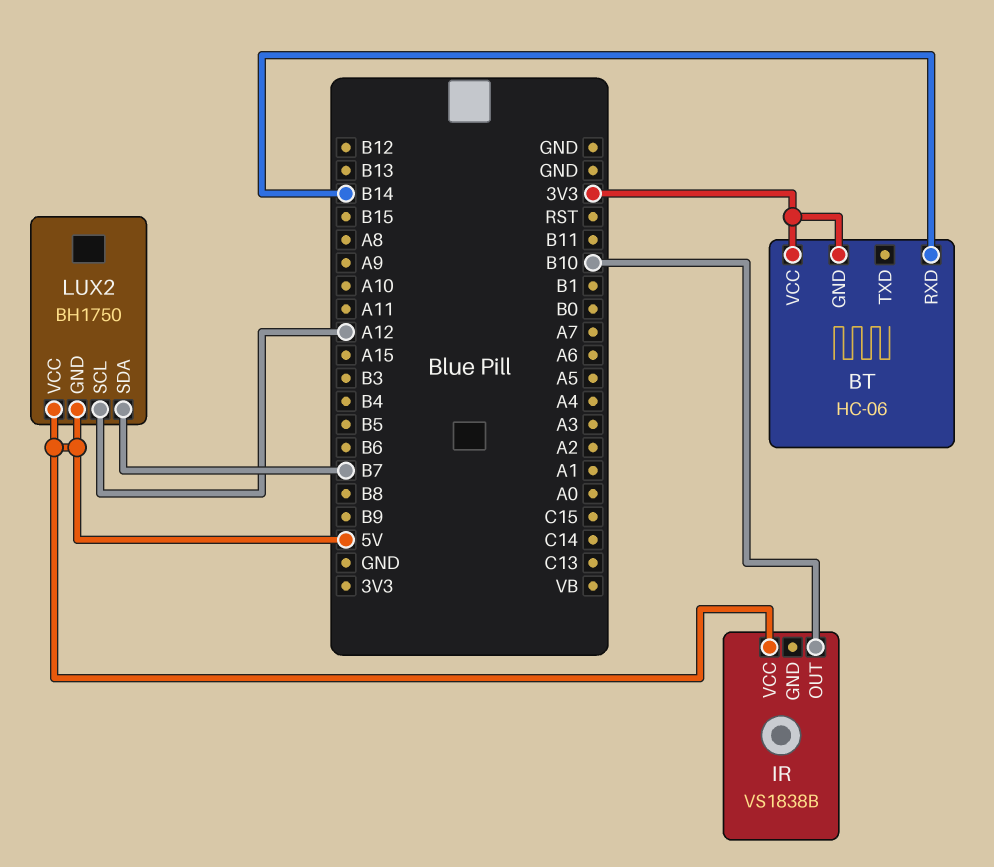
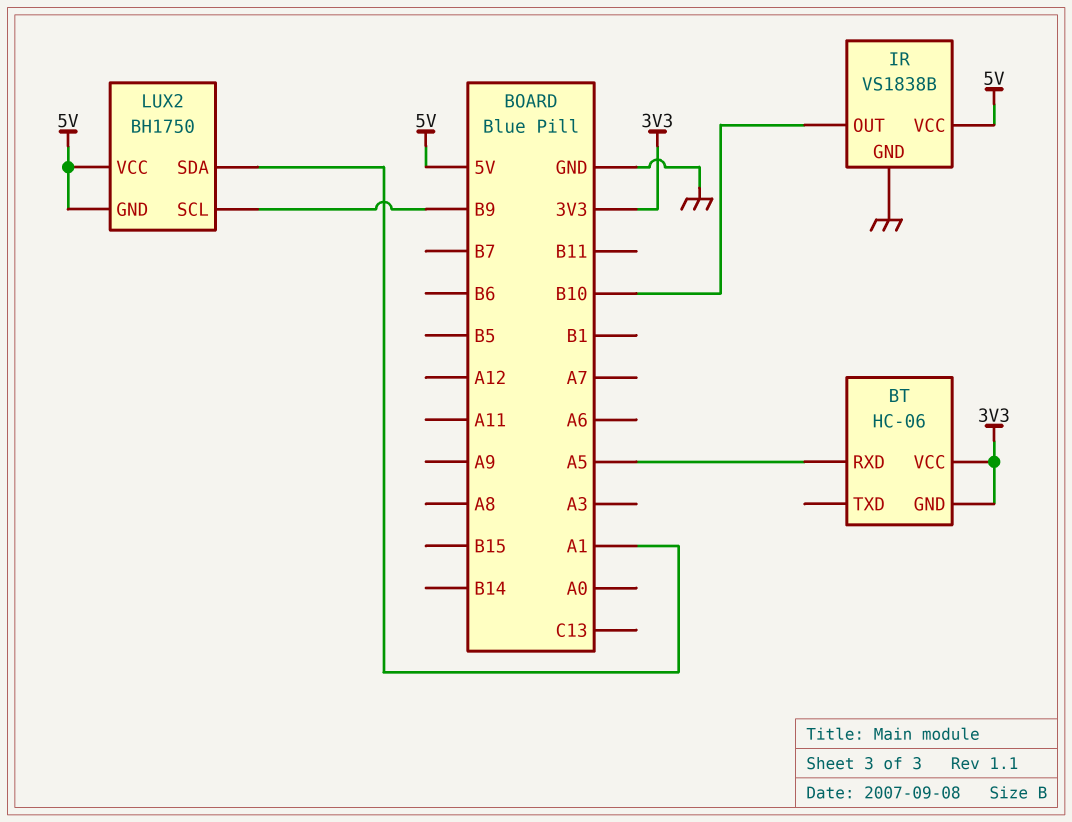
BT pin RXD: B14 -> A5
IR pin GND: none -> GND
LUX2 pin SCL: A12 -> B9
LUX2 pin SDA: B7 -> A1

